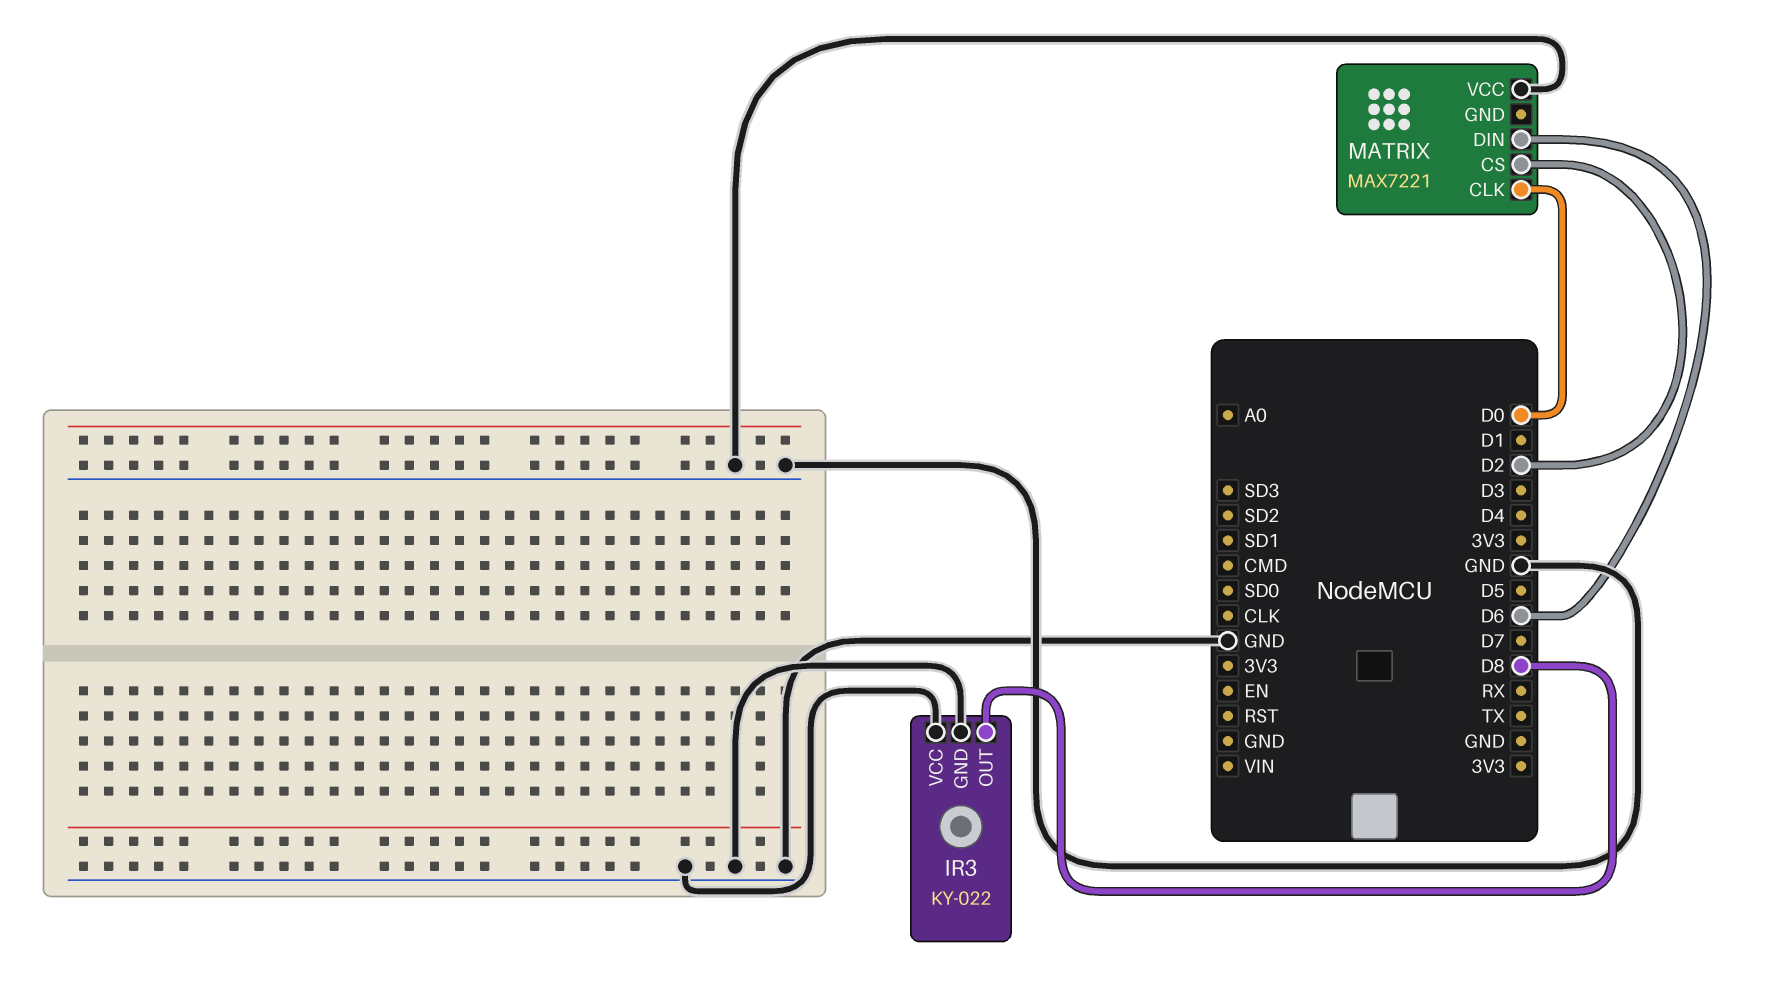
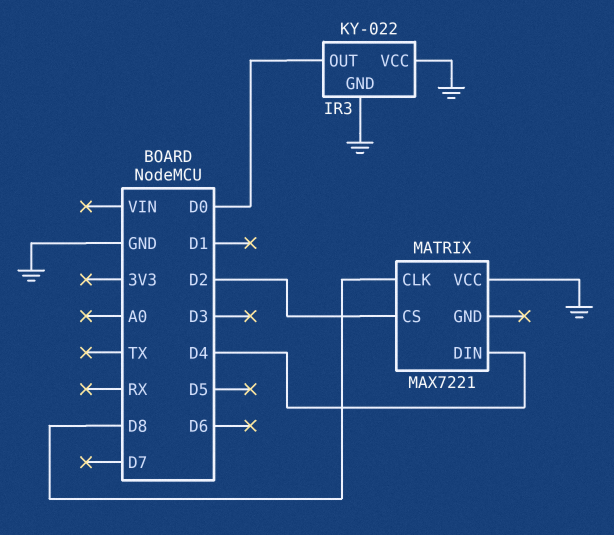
IR3 pin OUT: D8 -> D0
MATRIX pin CLK: D0 -> D8
MATRIX pin DIN: D6 -> D4

